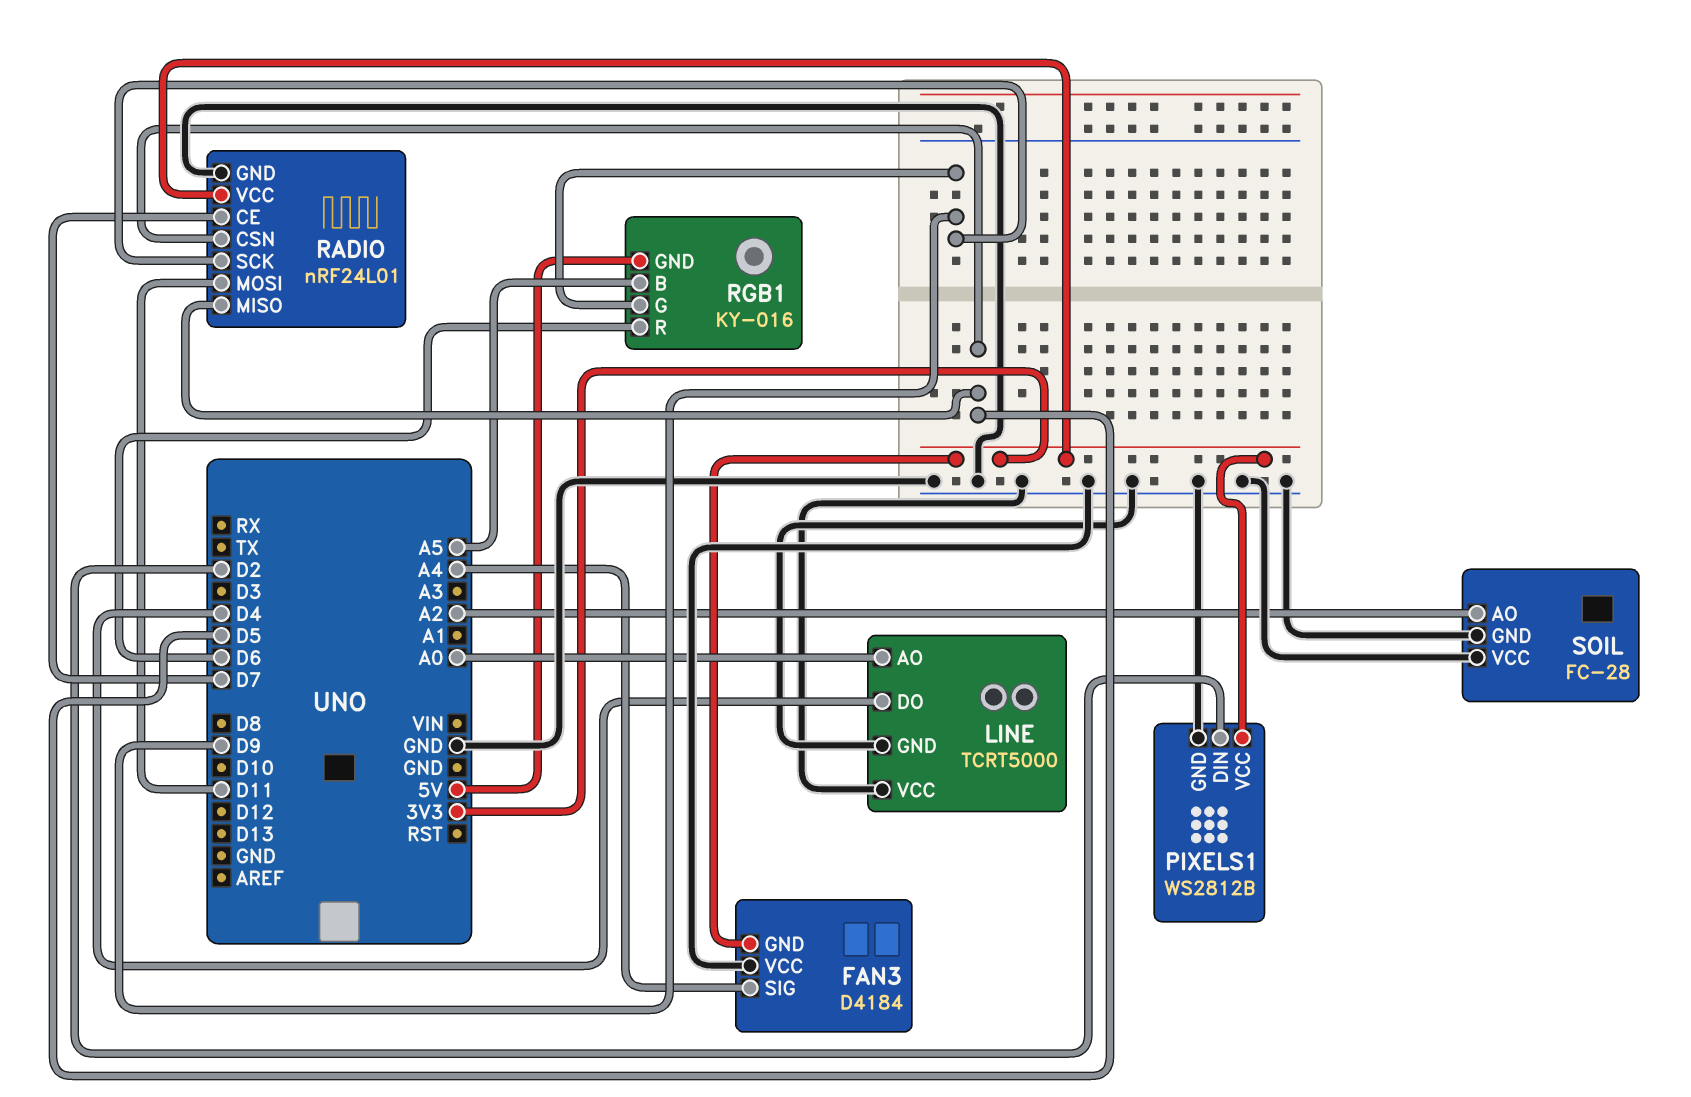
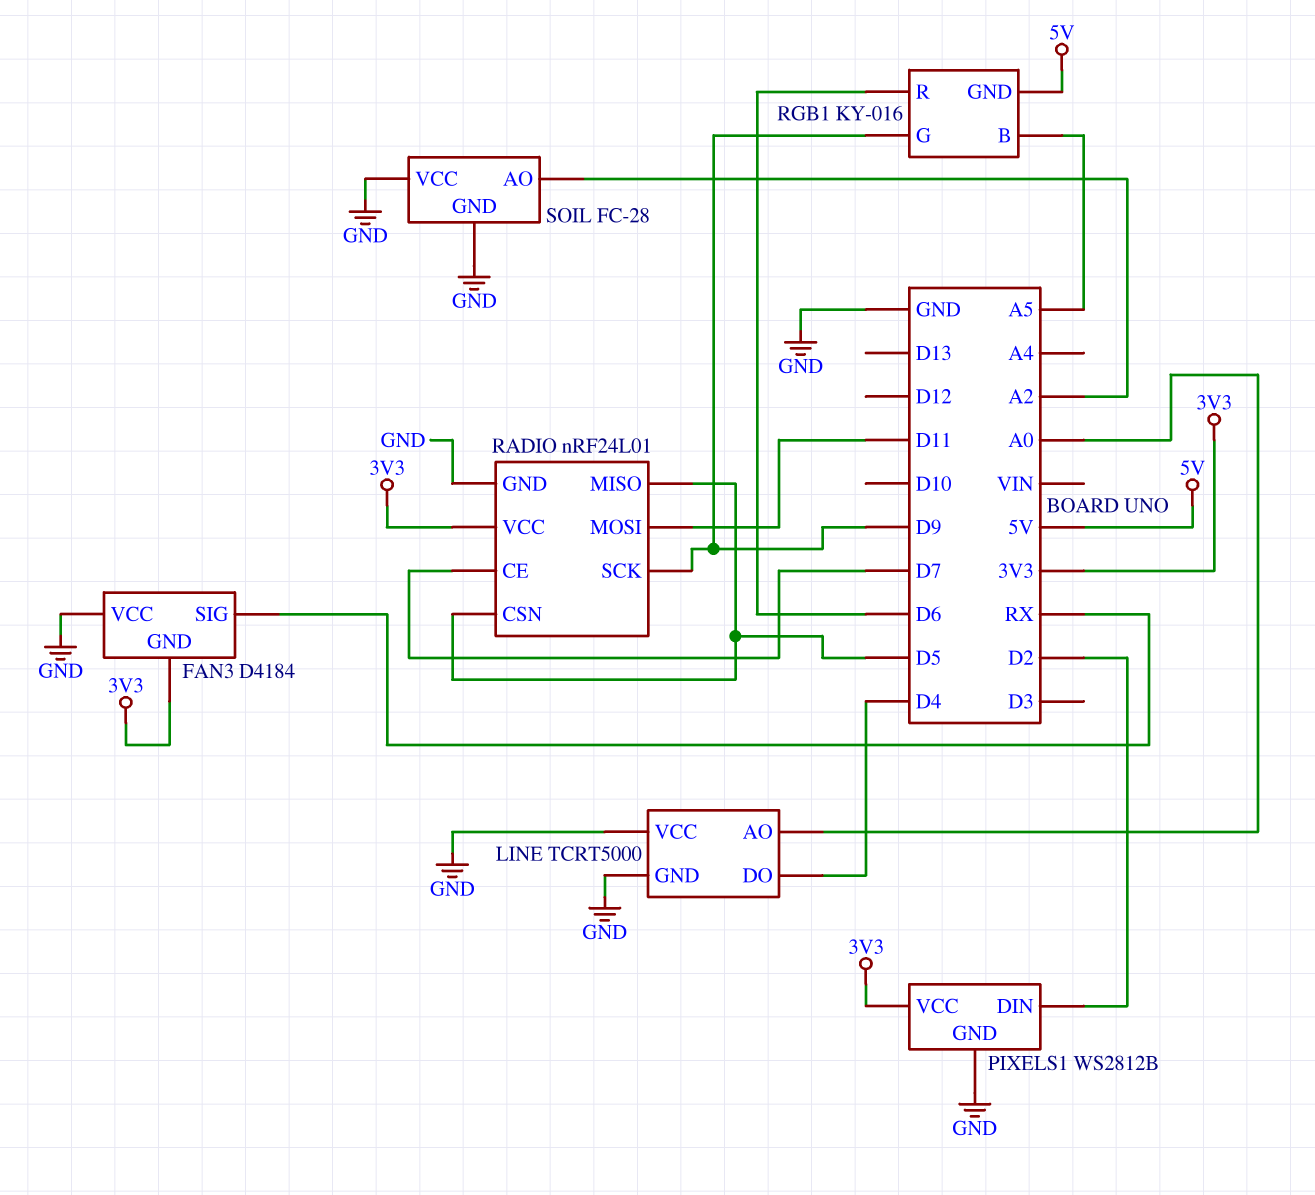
FAN3 pin SIG: A4 -> RX

